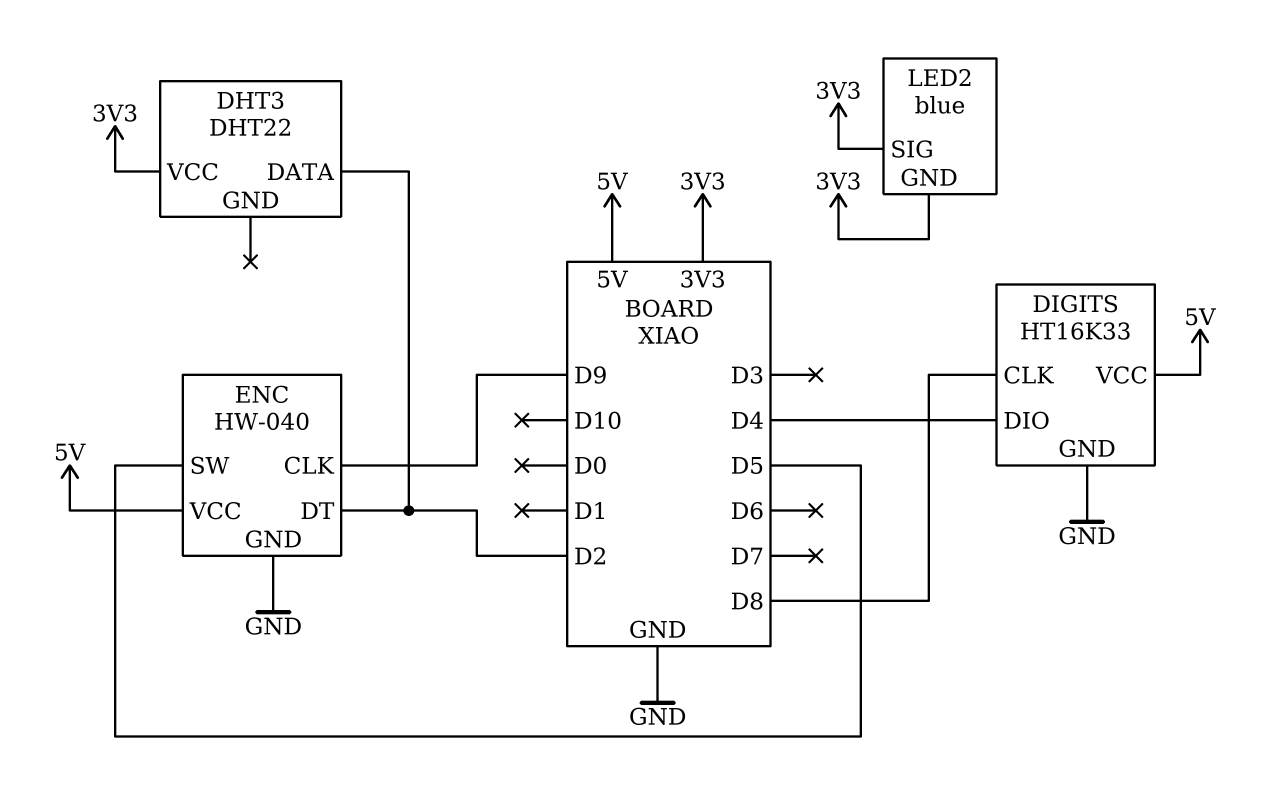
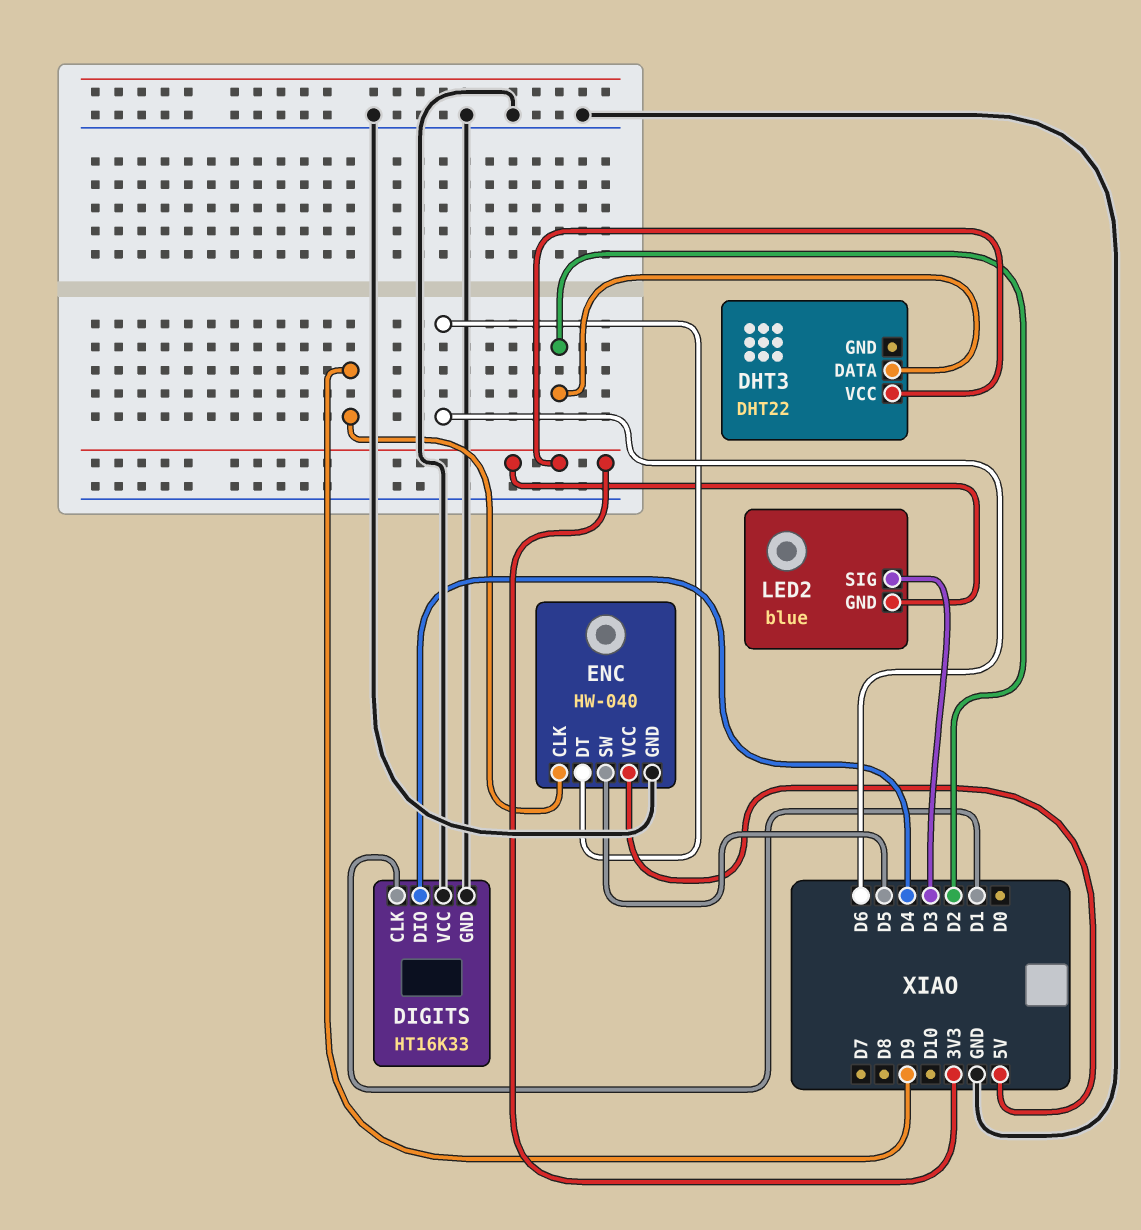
DIGITS pin CLK: D8 -> D1
DIGITS pin VCC: 5V -> GND
ENC pin DT: D2 -> D6
LED2 pin SIG: 3V3 -> D3

